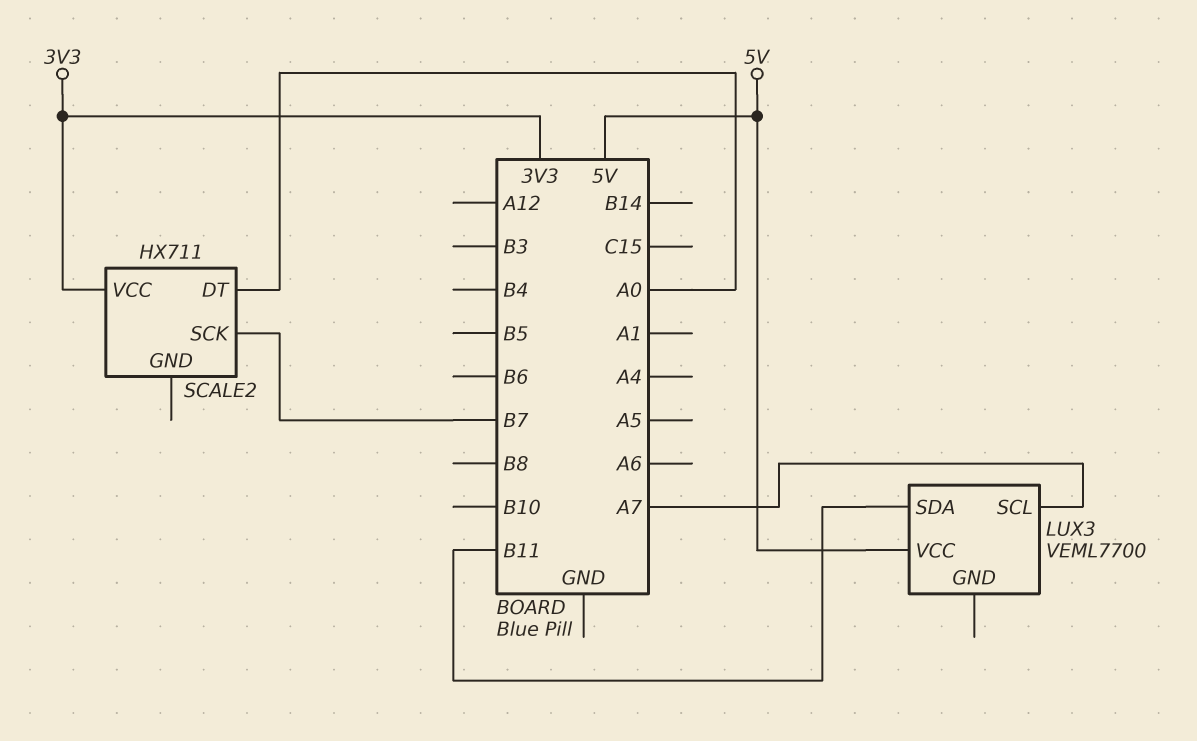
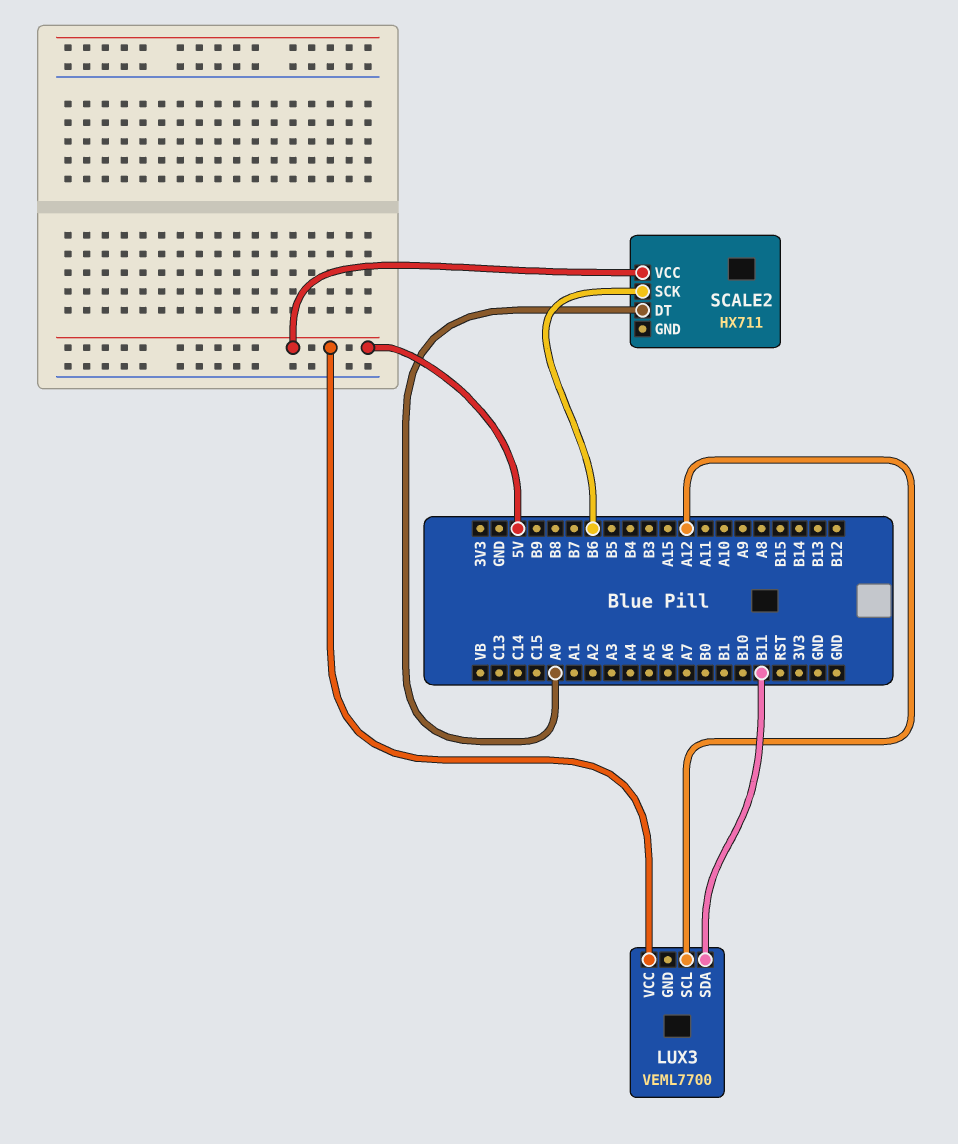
LUX3 pin SCL: A7 -> A12
SCALE2 pin SCK: B7 -> B6
SCALE2 pin VCC: 3V3 -> 5V

